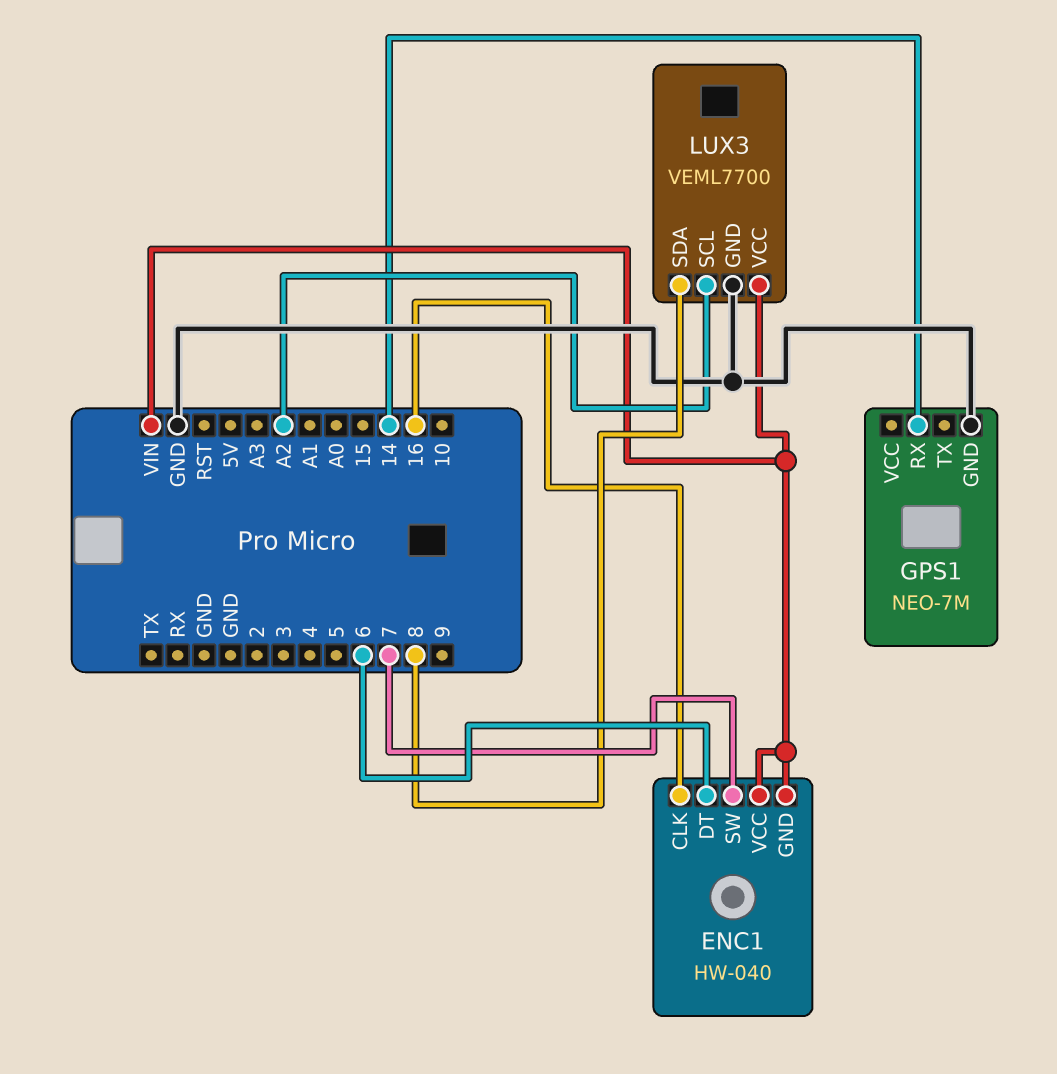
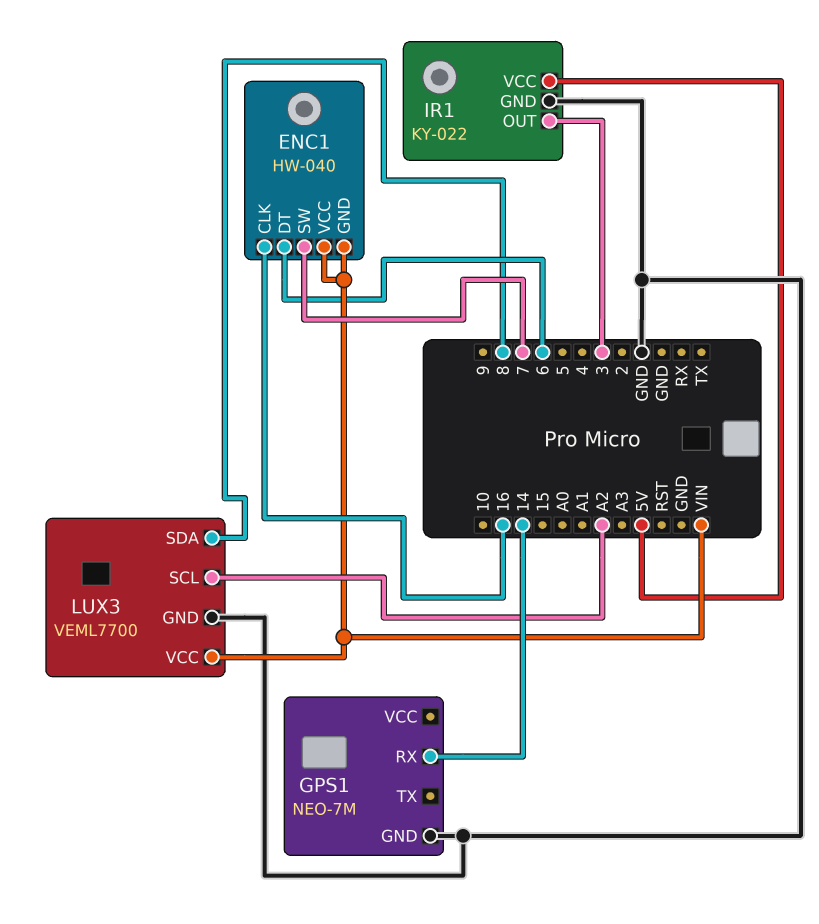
IR1: none -> KY-022
IR1 pin GND: none -> GND
IR1 pin OUT: none -> 3
IR1 pin VCC: none -> 5V

